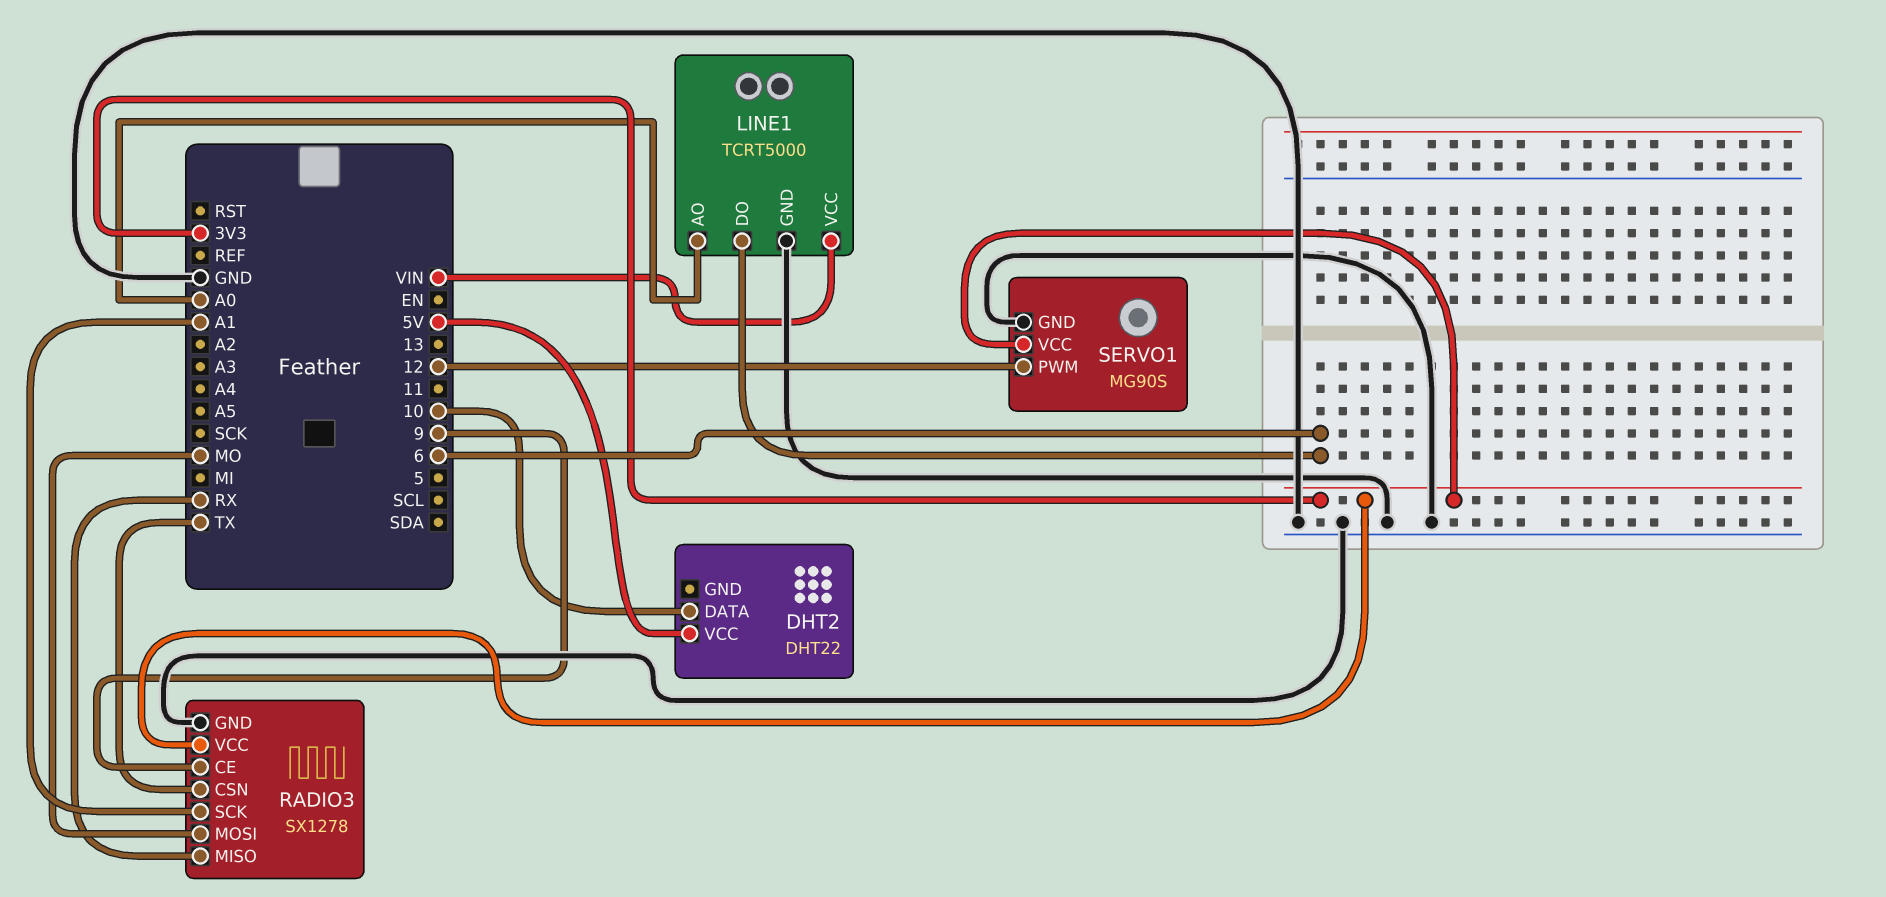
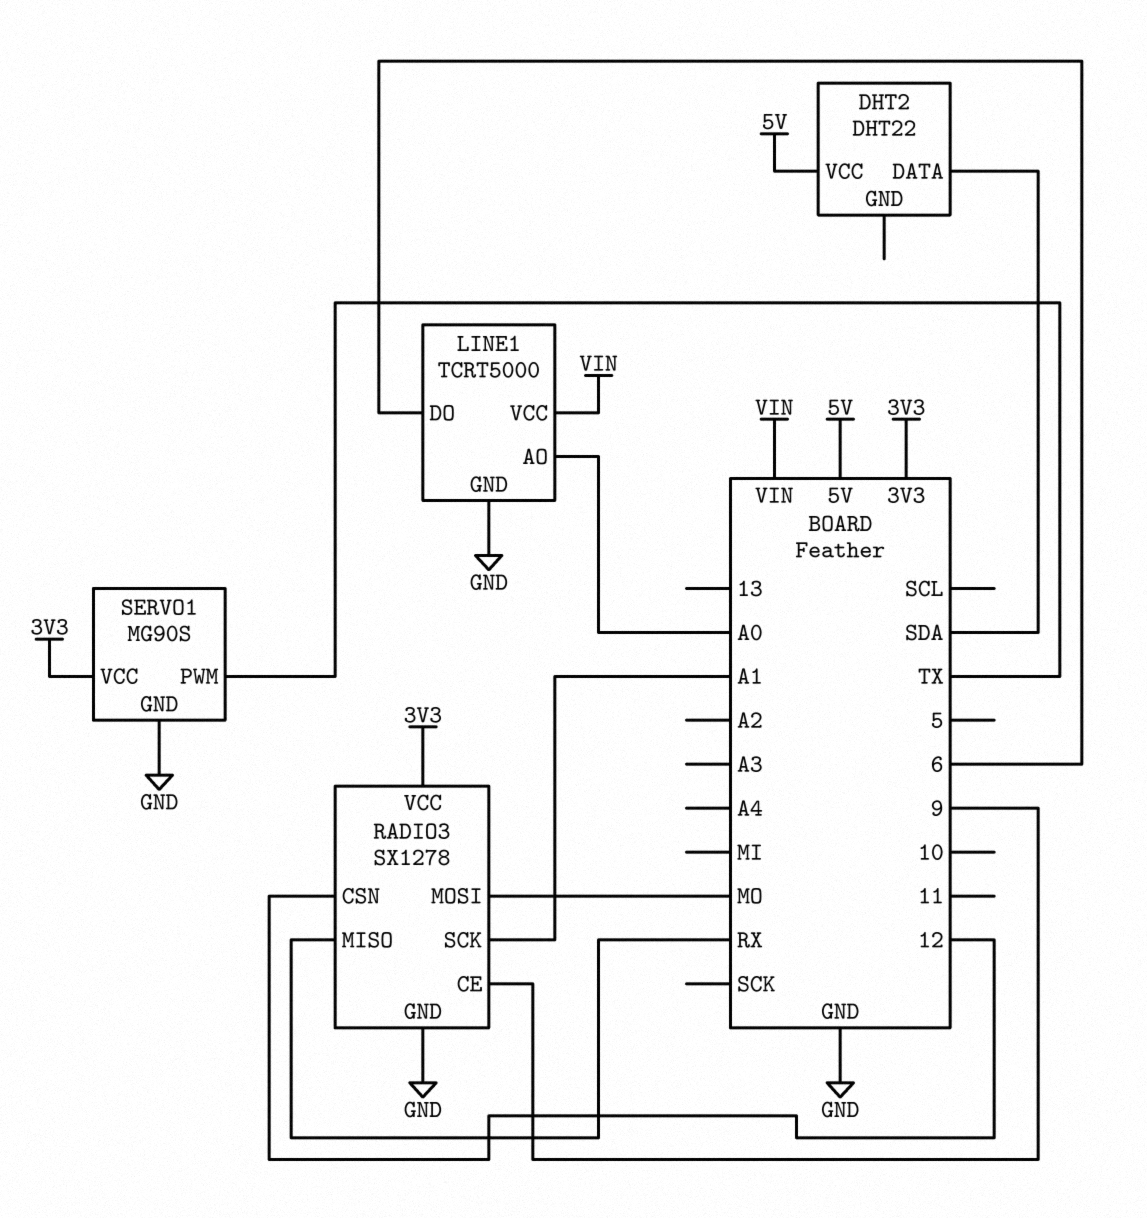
DHT2 pin DATA: 10 -> SDA
RADIO3 pin CSN: TX -> 12
SERVO1 pin PWM: 12 -> TX

